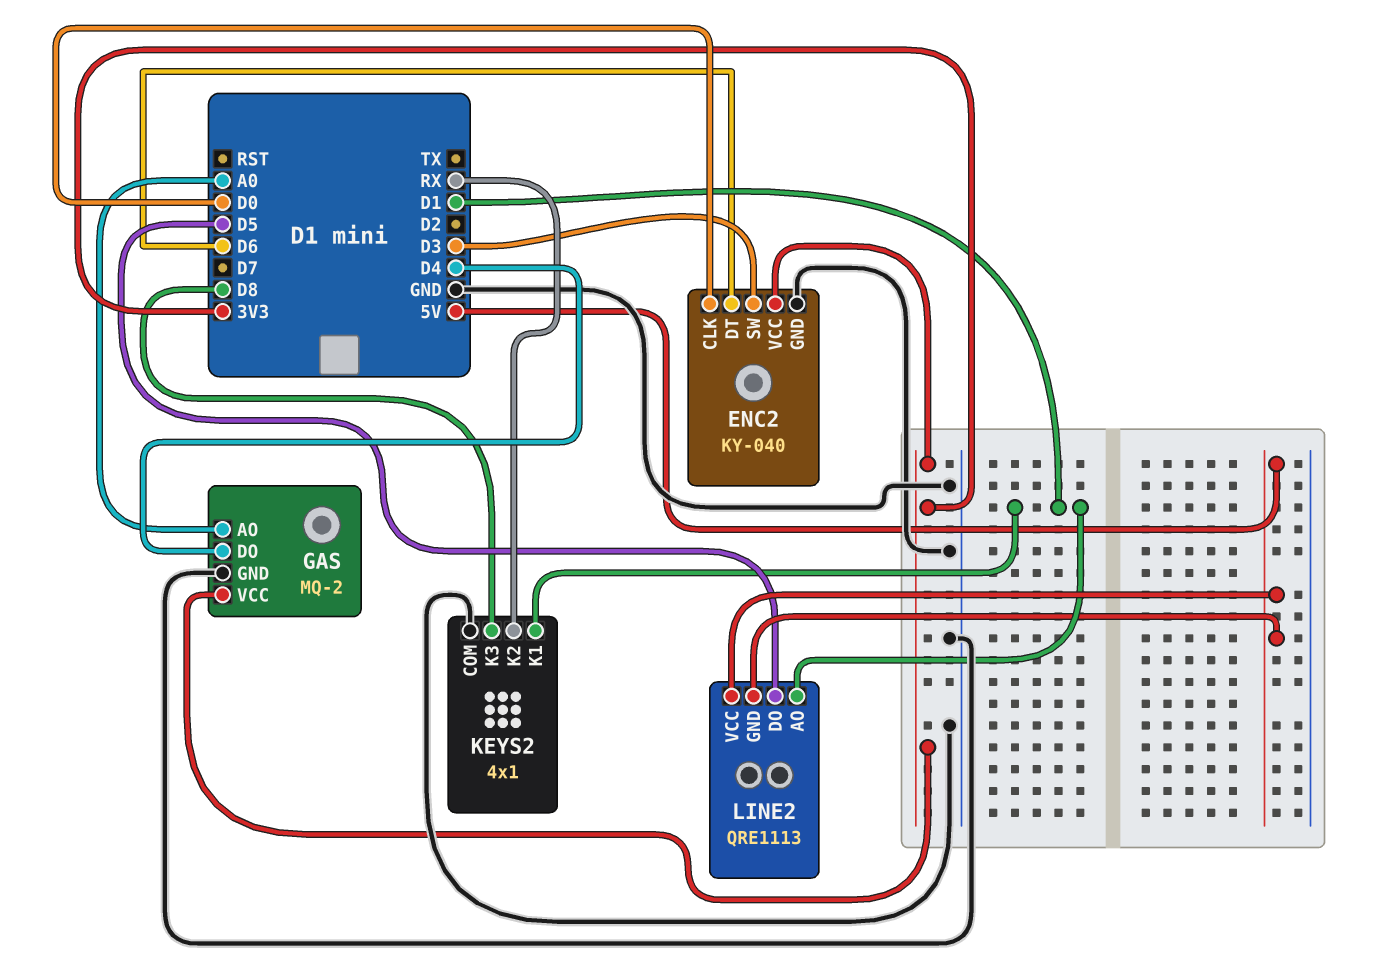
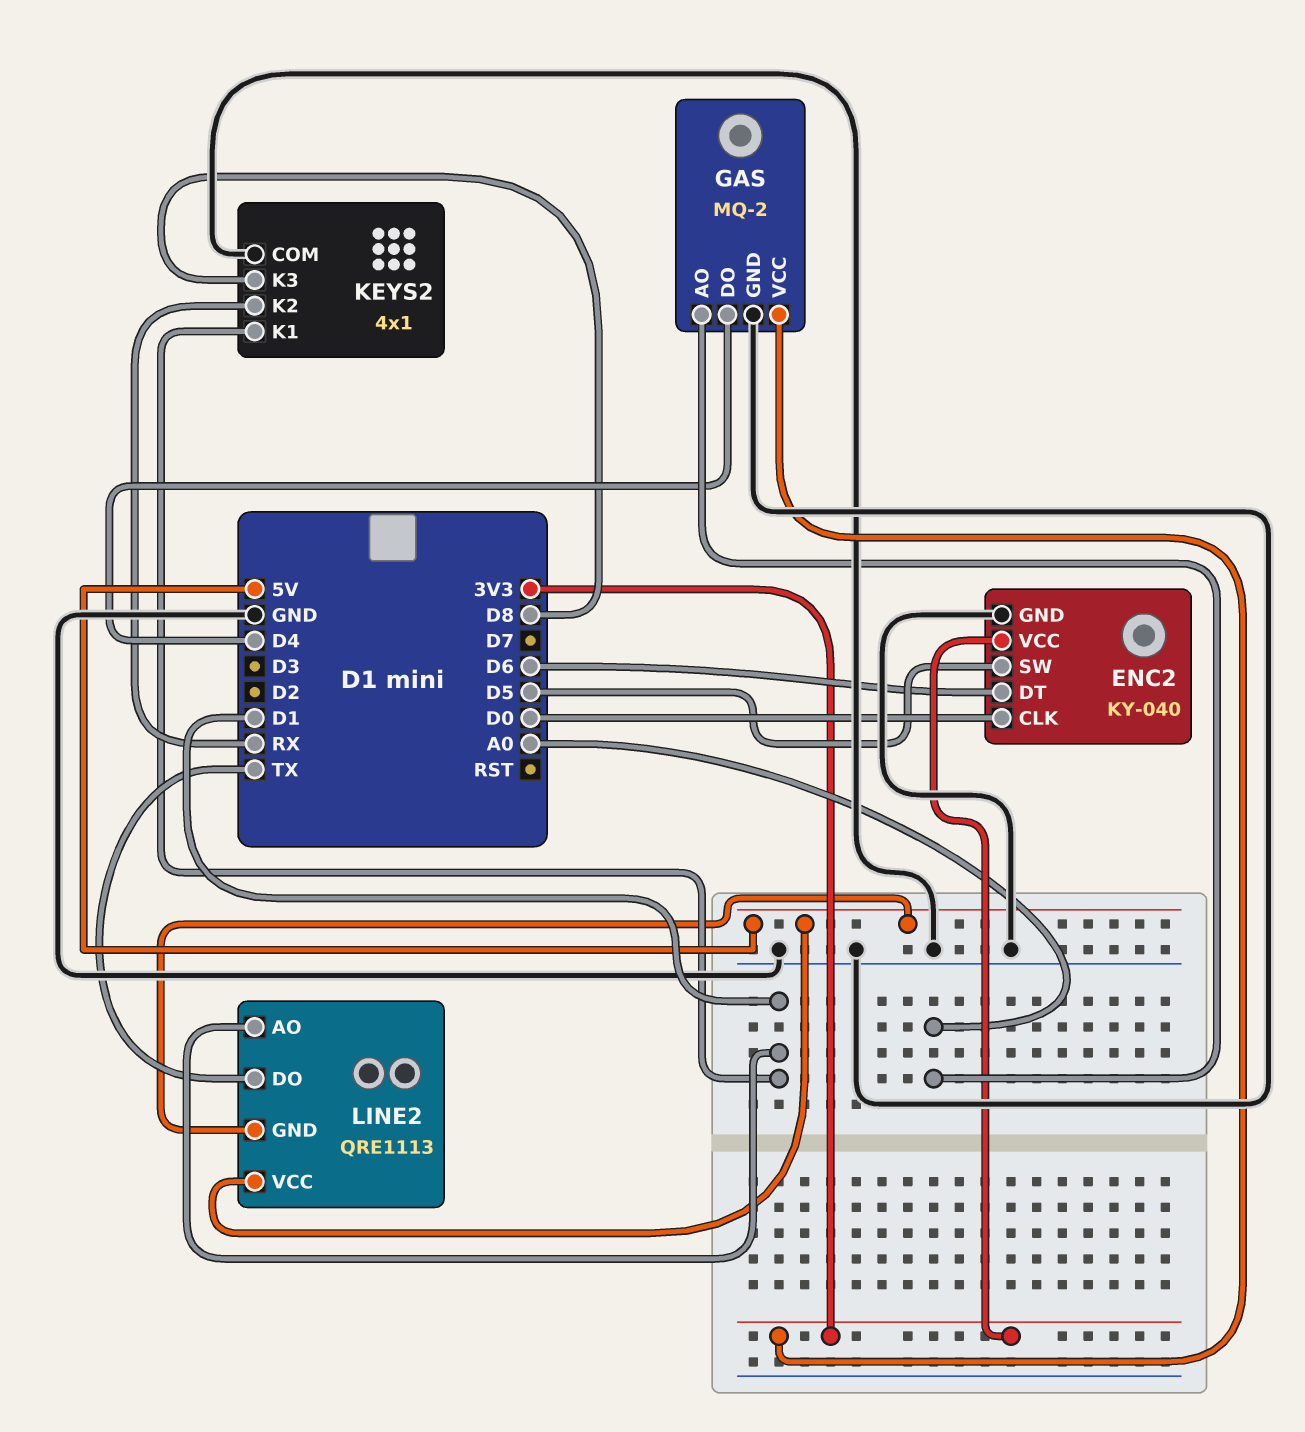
ENC2 pin SW: D3 -> D5
LINE2 pin DO: D5 -> TX

